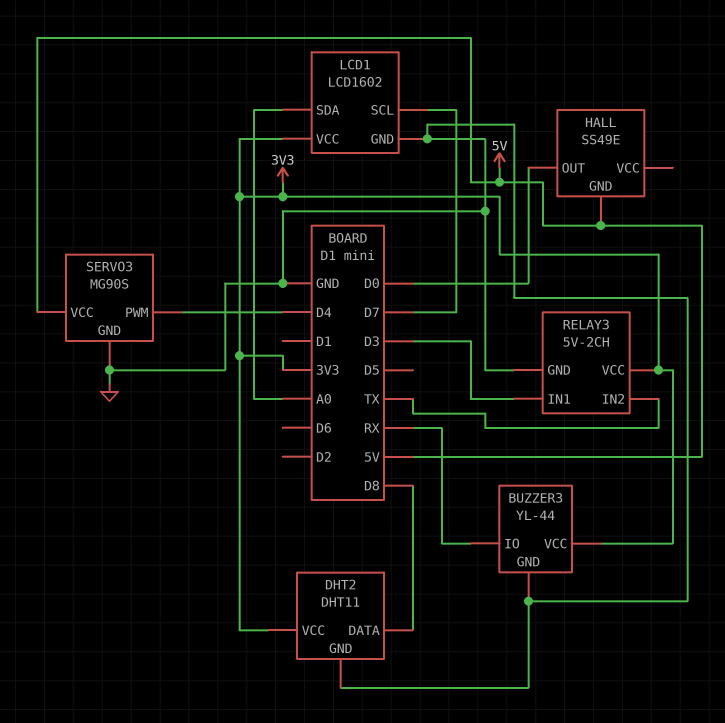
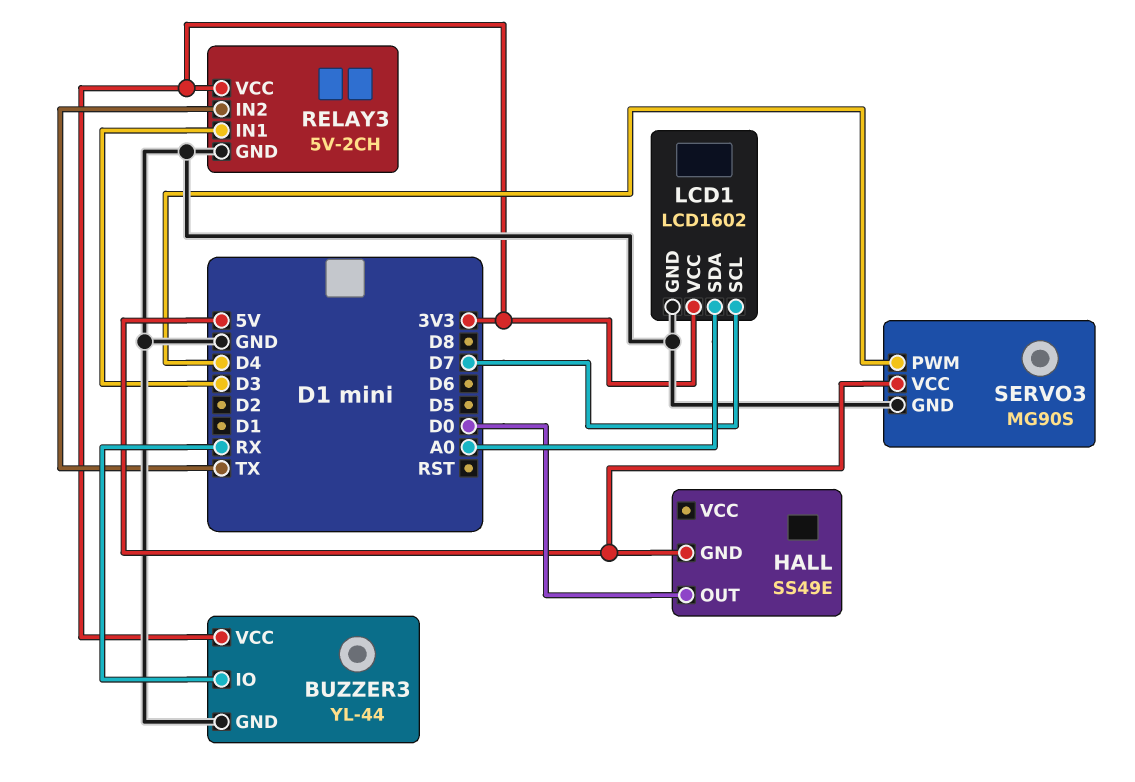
DHT2: DHT11 -> none
DHT2 pin DATA: D8 -> none
DHT2 pin GND: GND -> none
DHT2 pin VCC: 3V3 -> none

